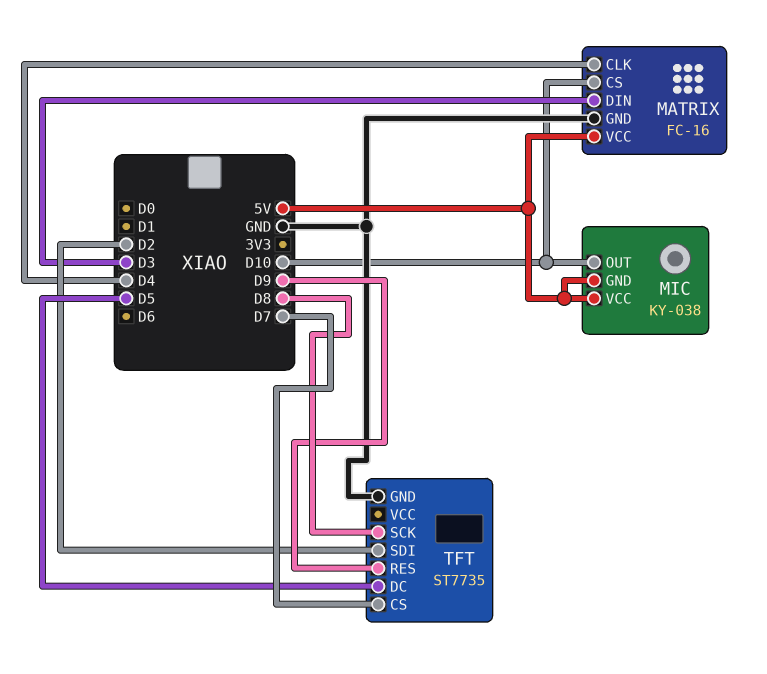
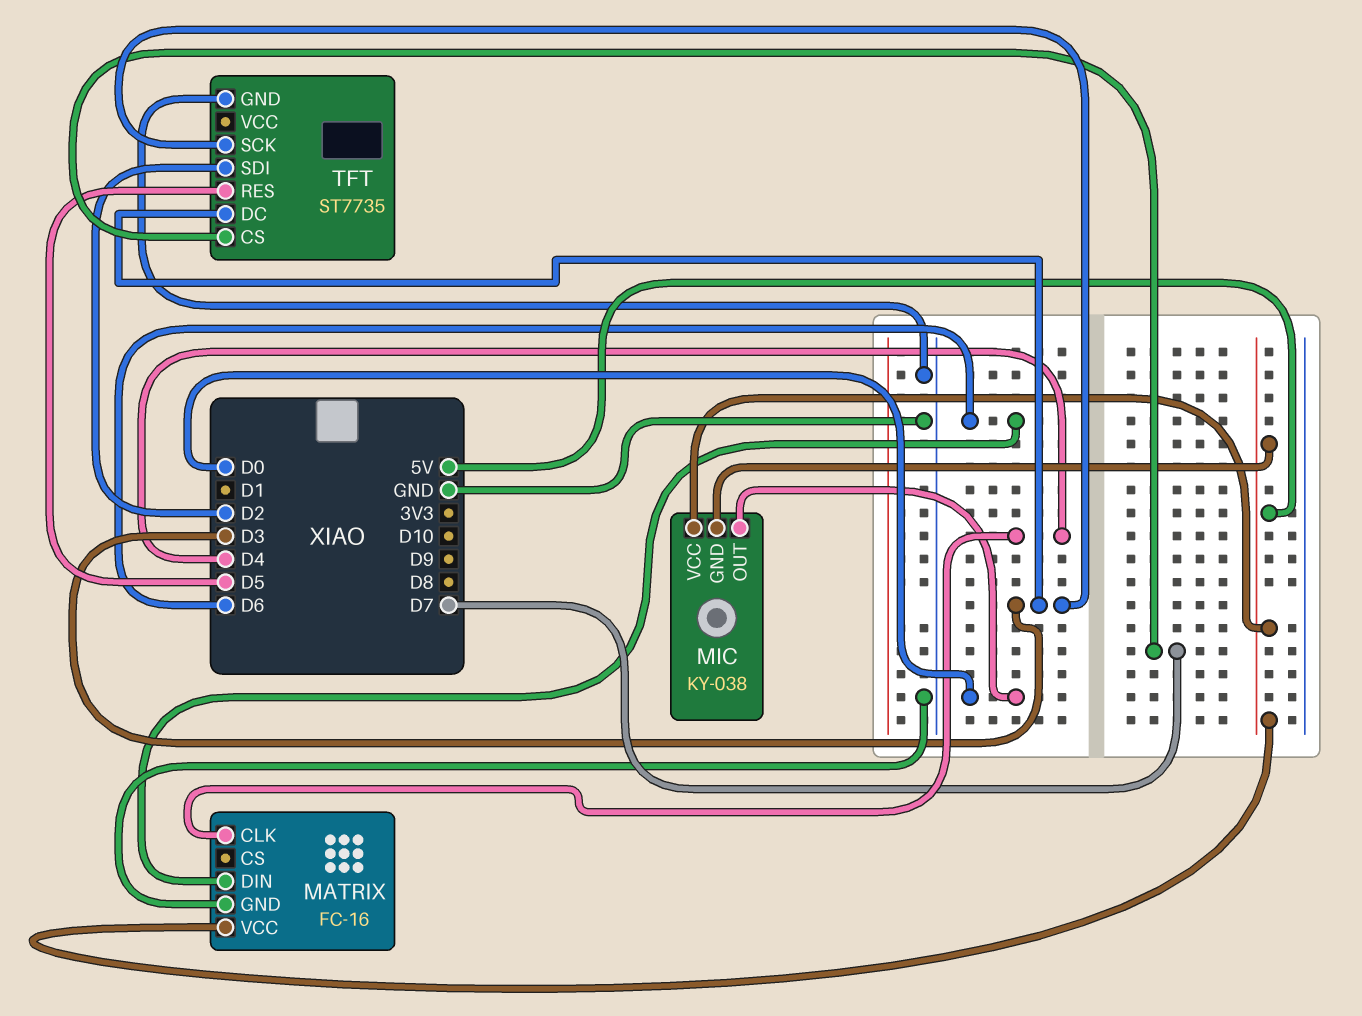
MATRIX pin CS: D10 -> none
MATRIX pin DIN: D3 -> D6
MIC pin OUT: D10 -> D0
TFT pin DC: D5 -> D3
TFT pin RES: D9 -> D5
TFT pin SCK: D8 -> D3

